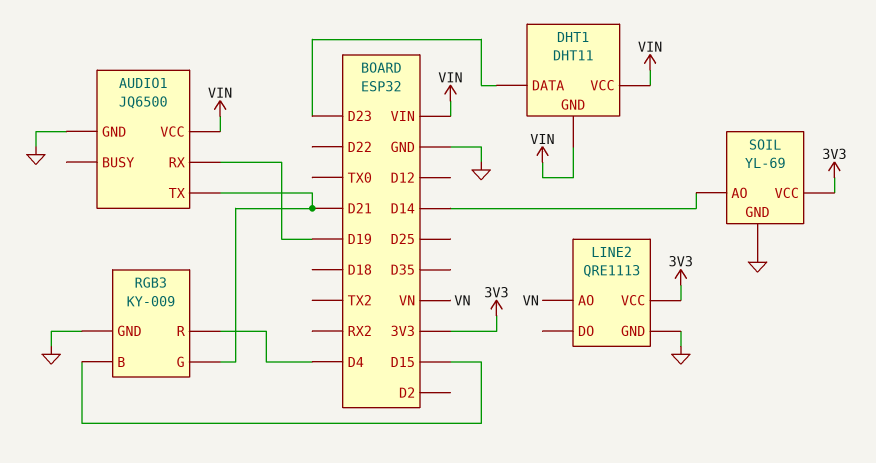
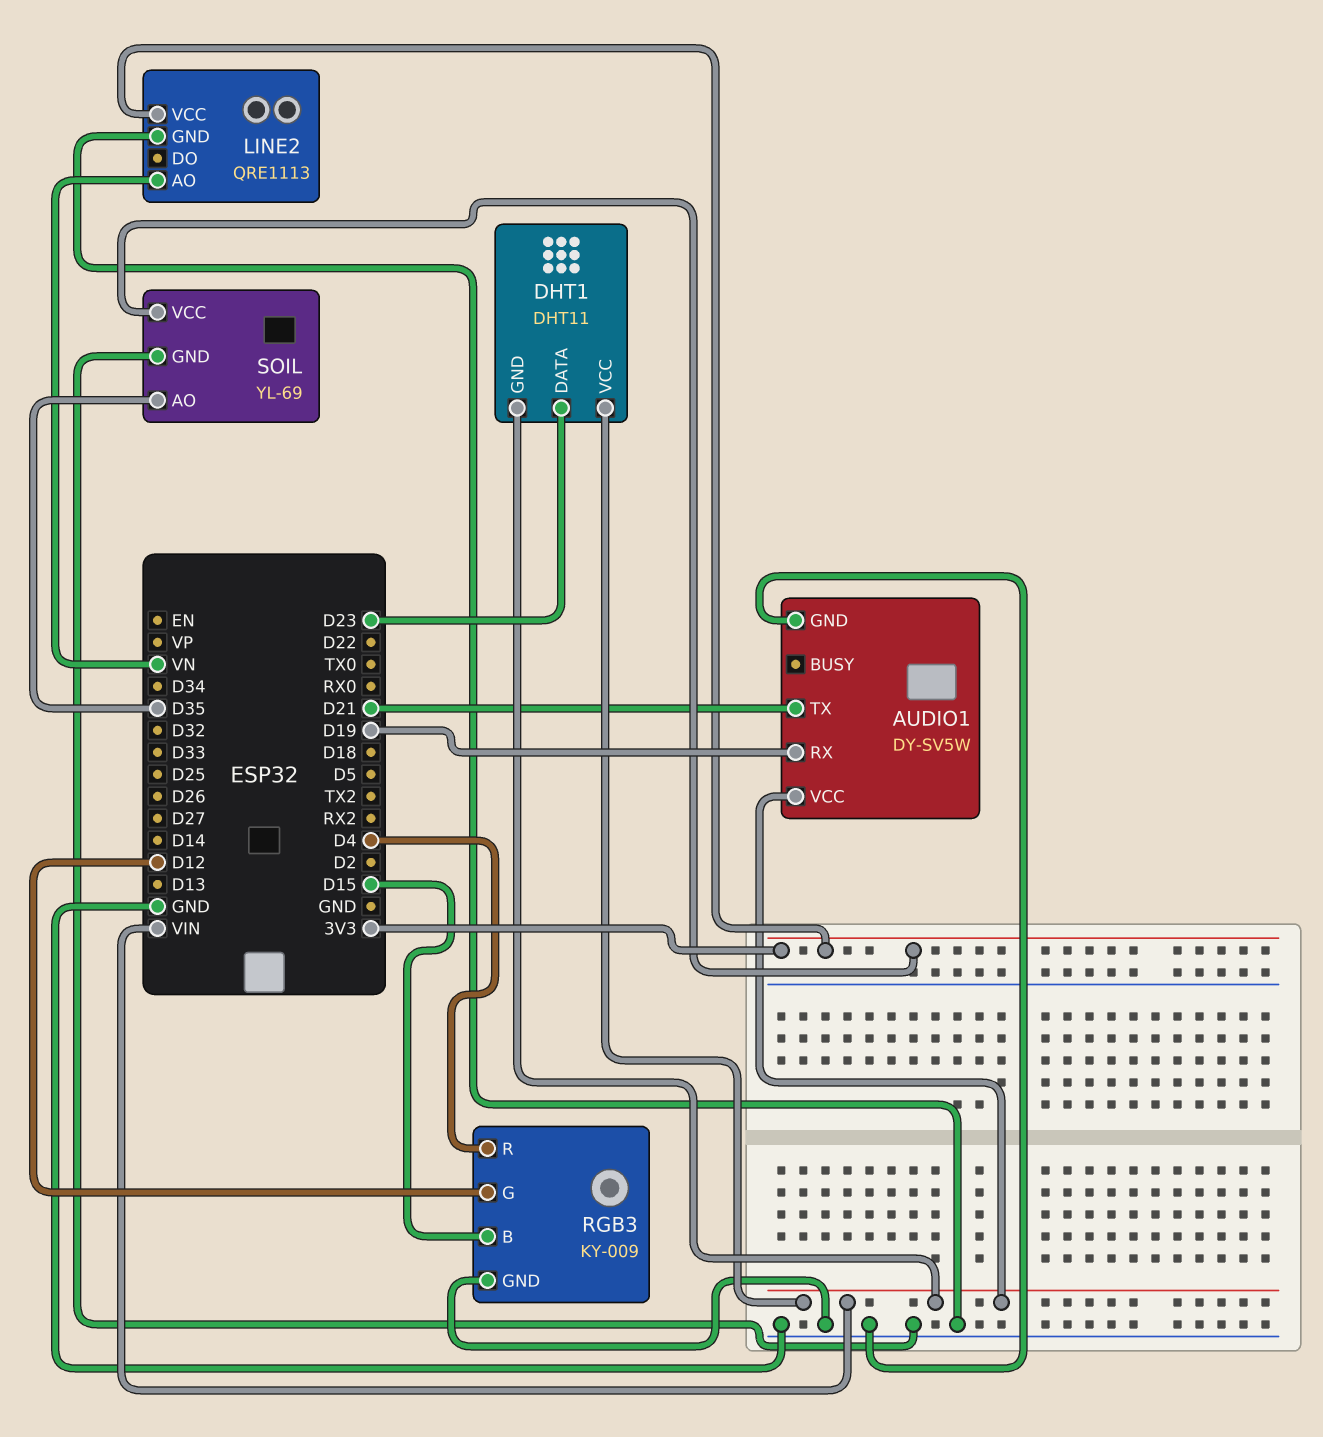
AUDIO1: JQ6500 -> DY-SV5W
RGB3 pin G: D21 -> D12
SOIL pin AO: D14 -> D35

